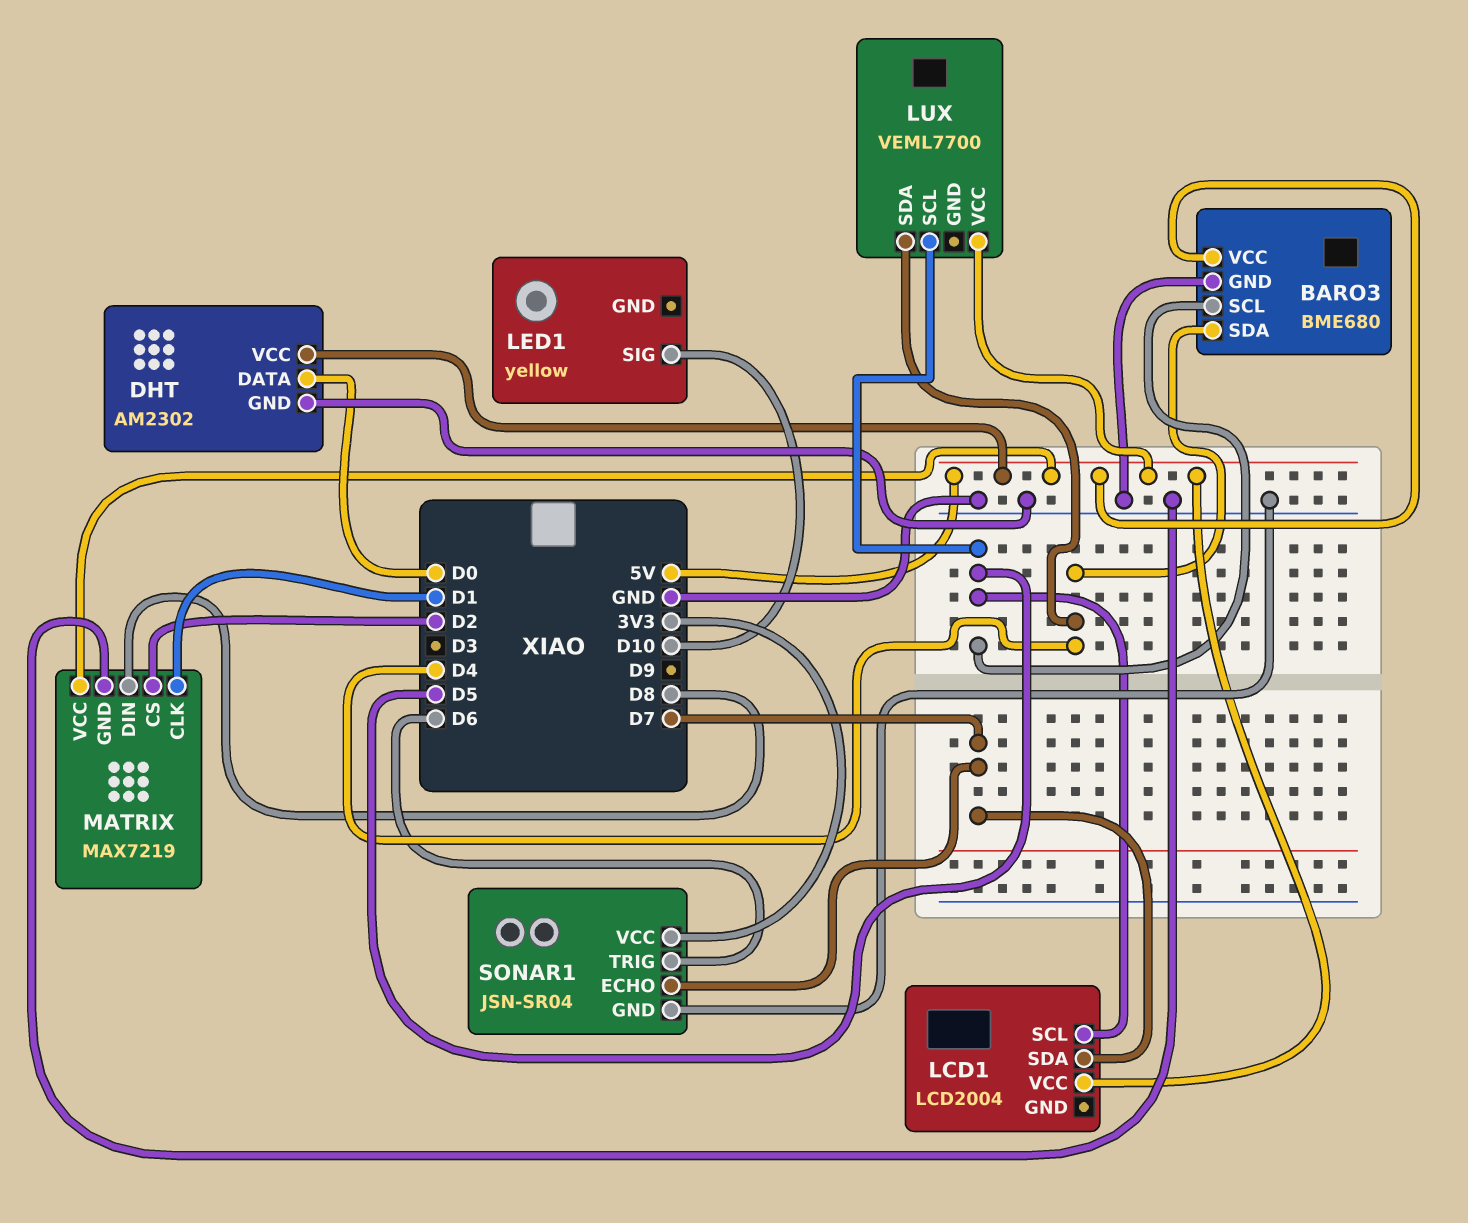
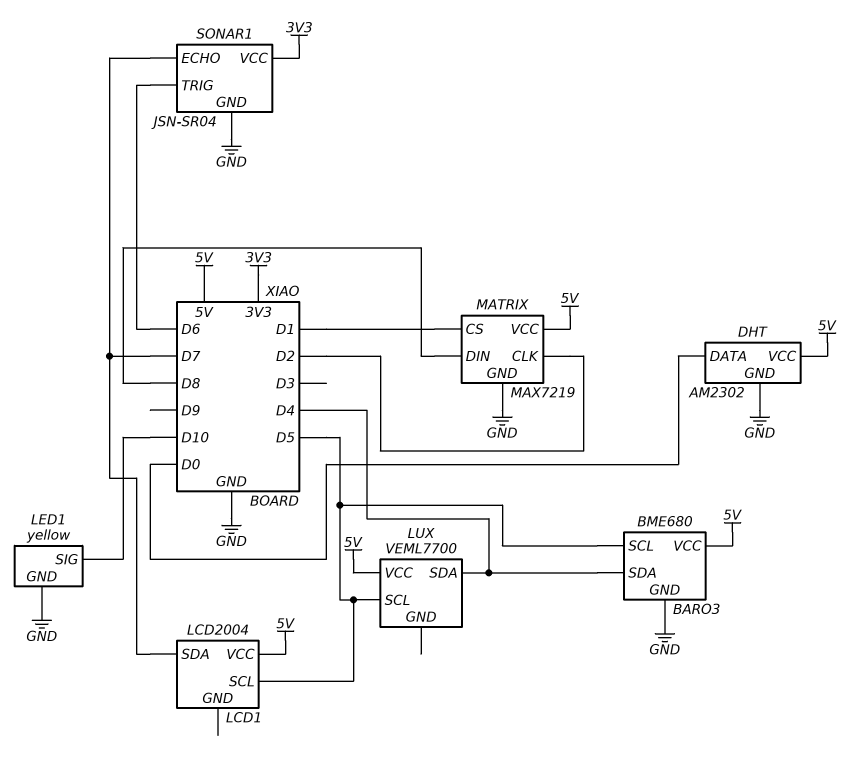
LED1 pin GND: none -> GND
MATRIX pin CLK: D1 -> D2
MATRIX pin CS: D2 -> D1

